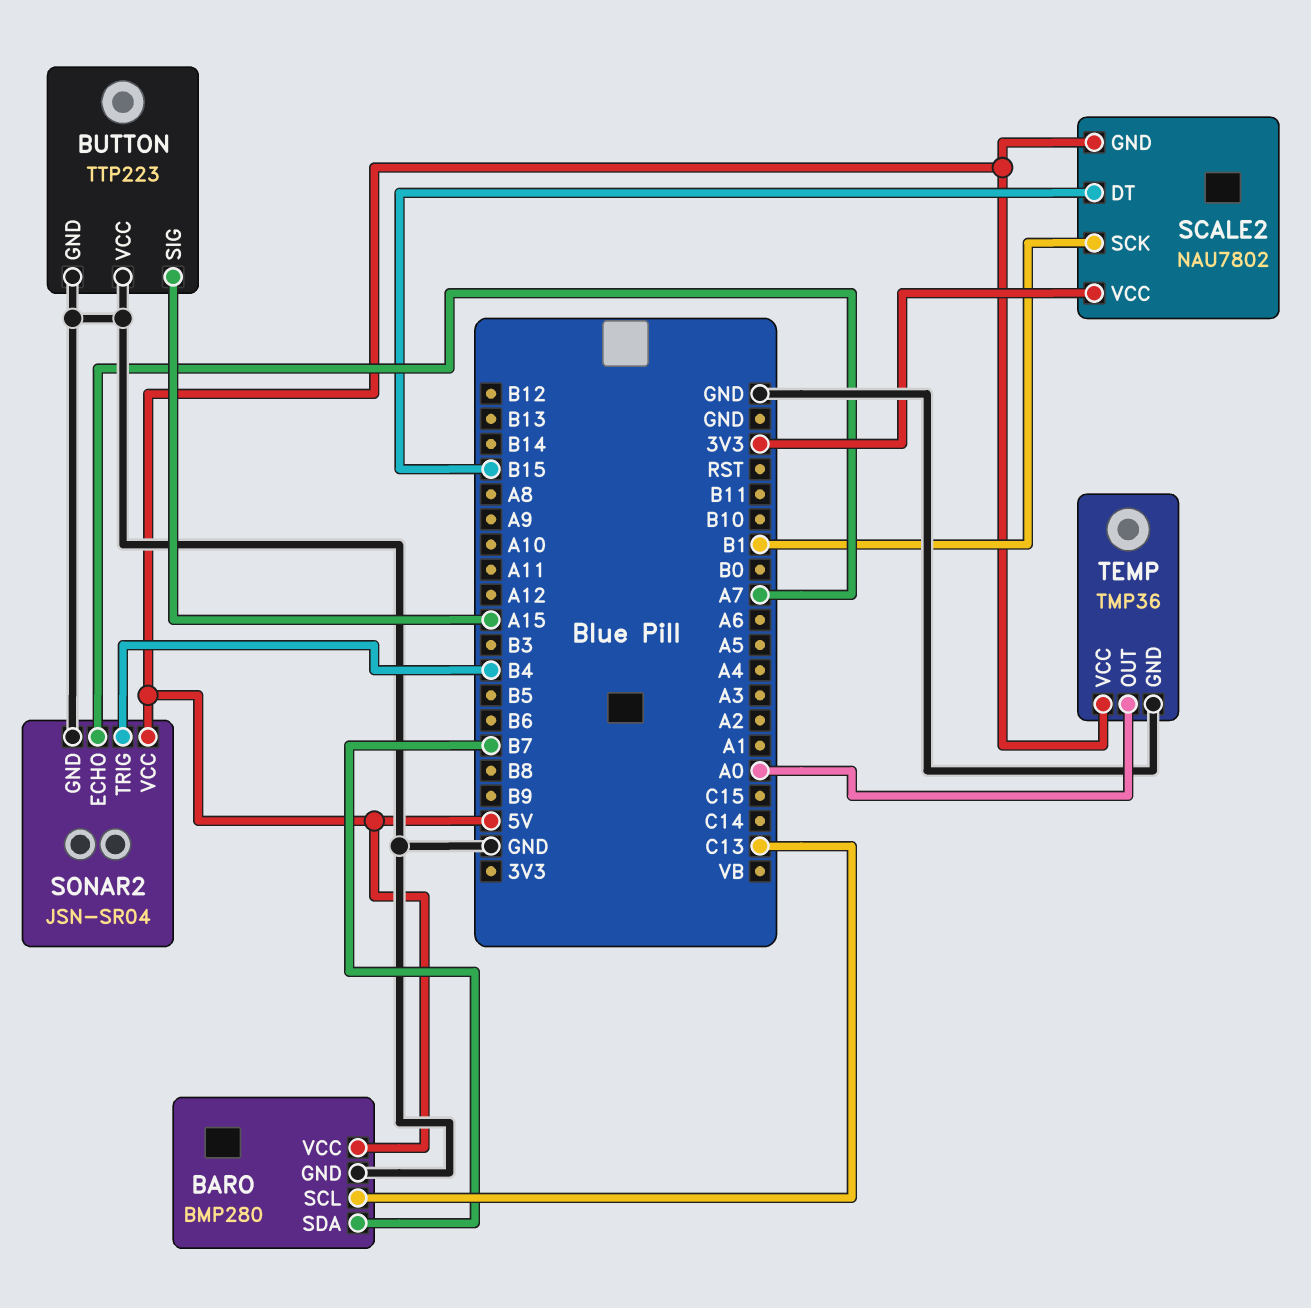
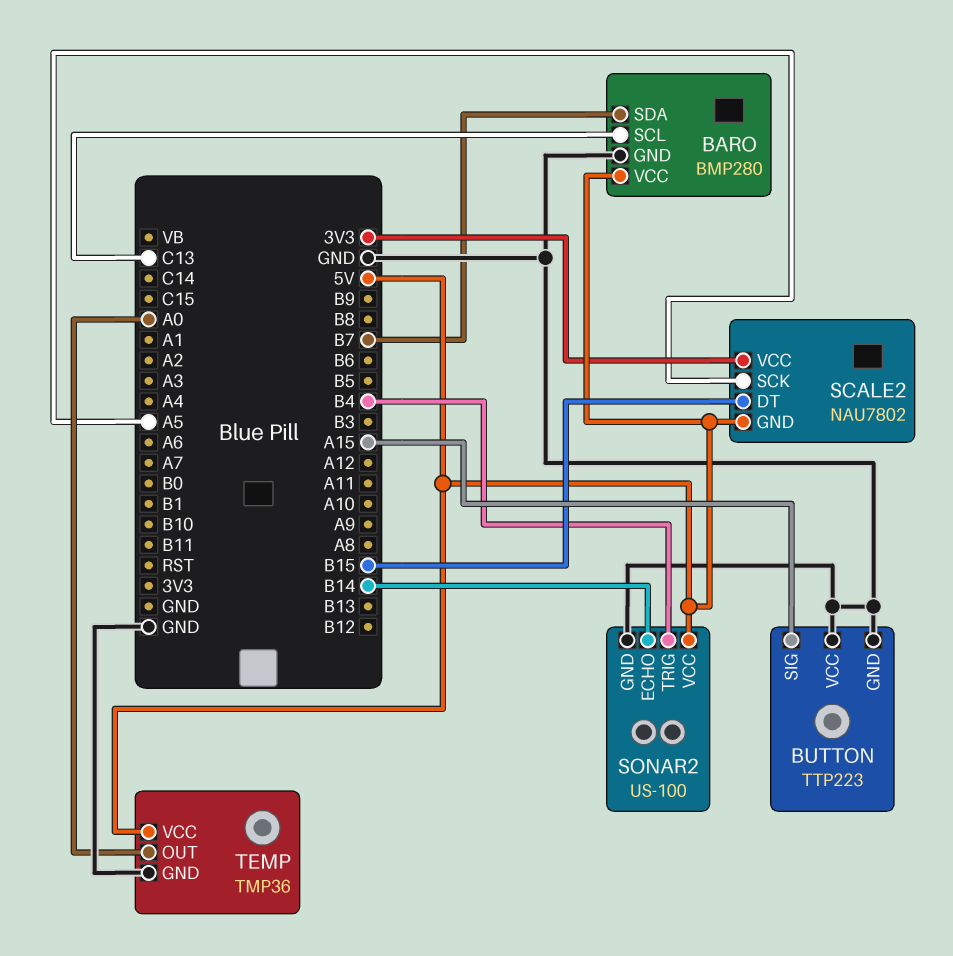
SCALE2 pin SCK: B1 -> A5
SONAR2: JSN-SR04 -> US-100
SONAR2 pin ECHO: A7 -> B14

